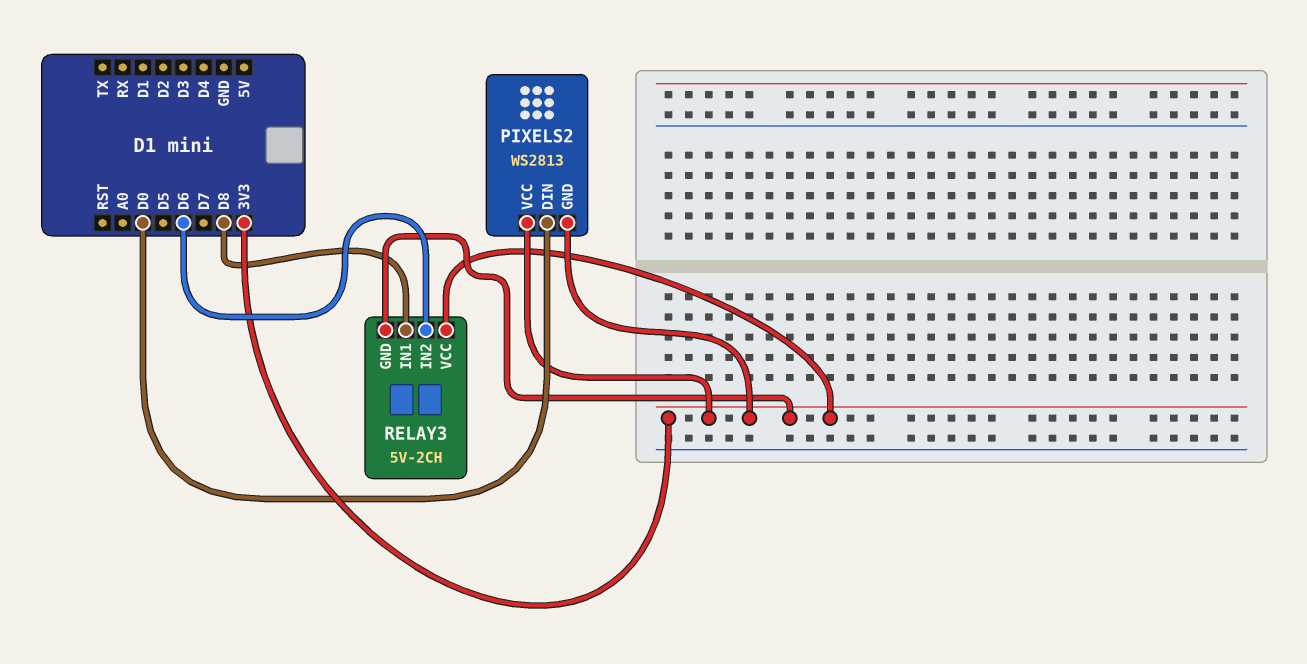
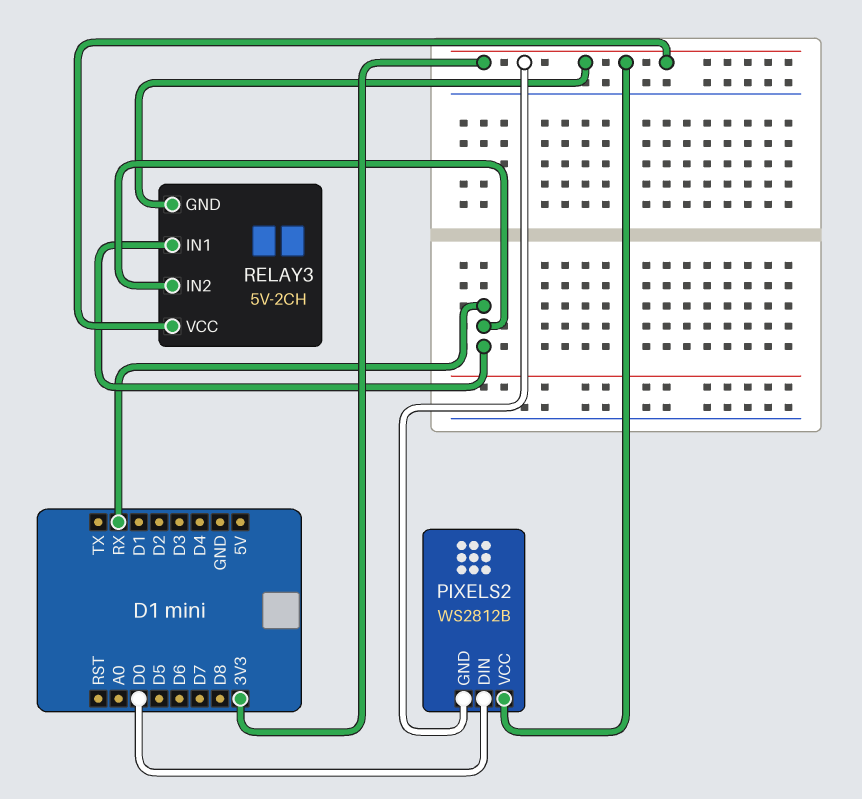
PIXELS2: WS2813 -> WS2812B
RELAY3 pin IN1: D8 -> RX
RELAY3 pin IN2: D6 -> RX

